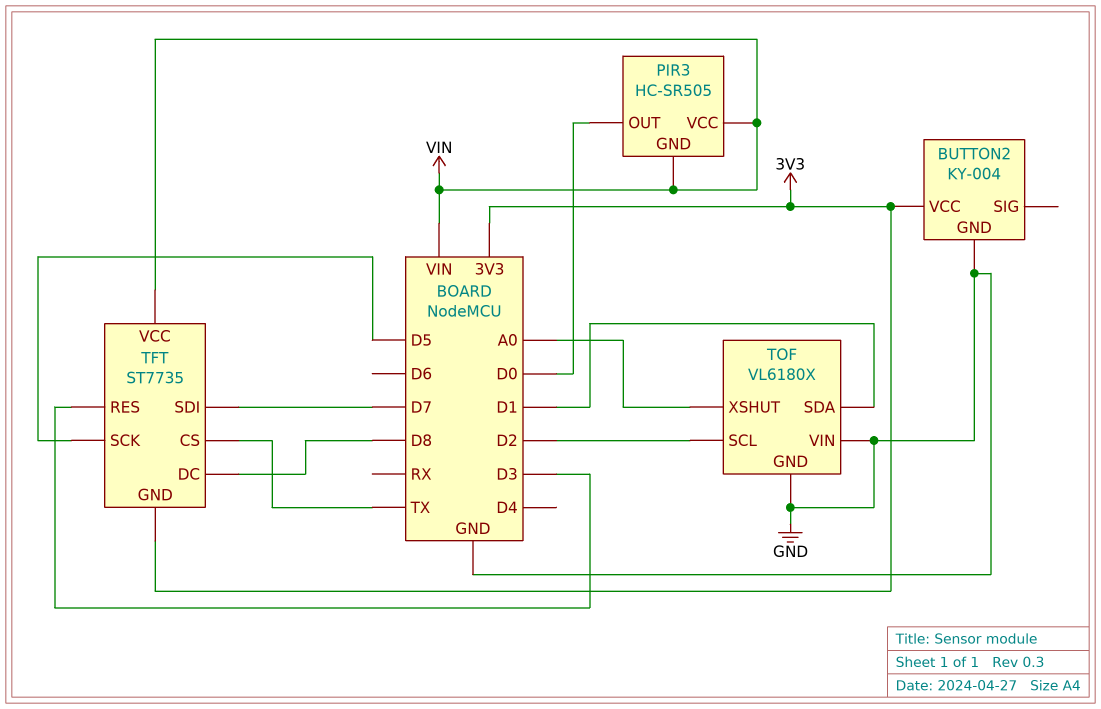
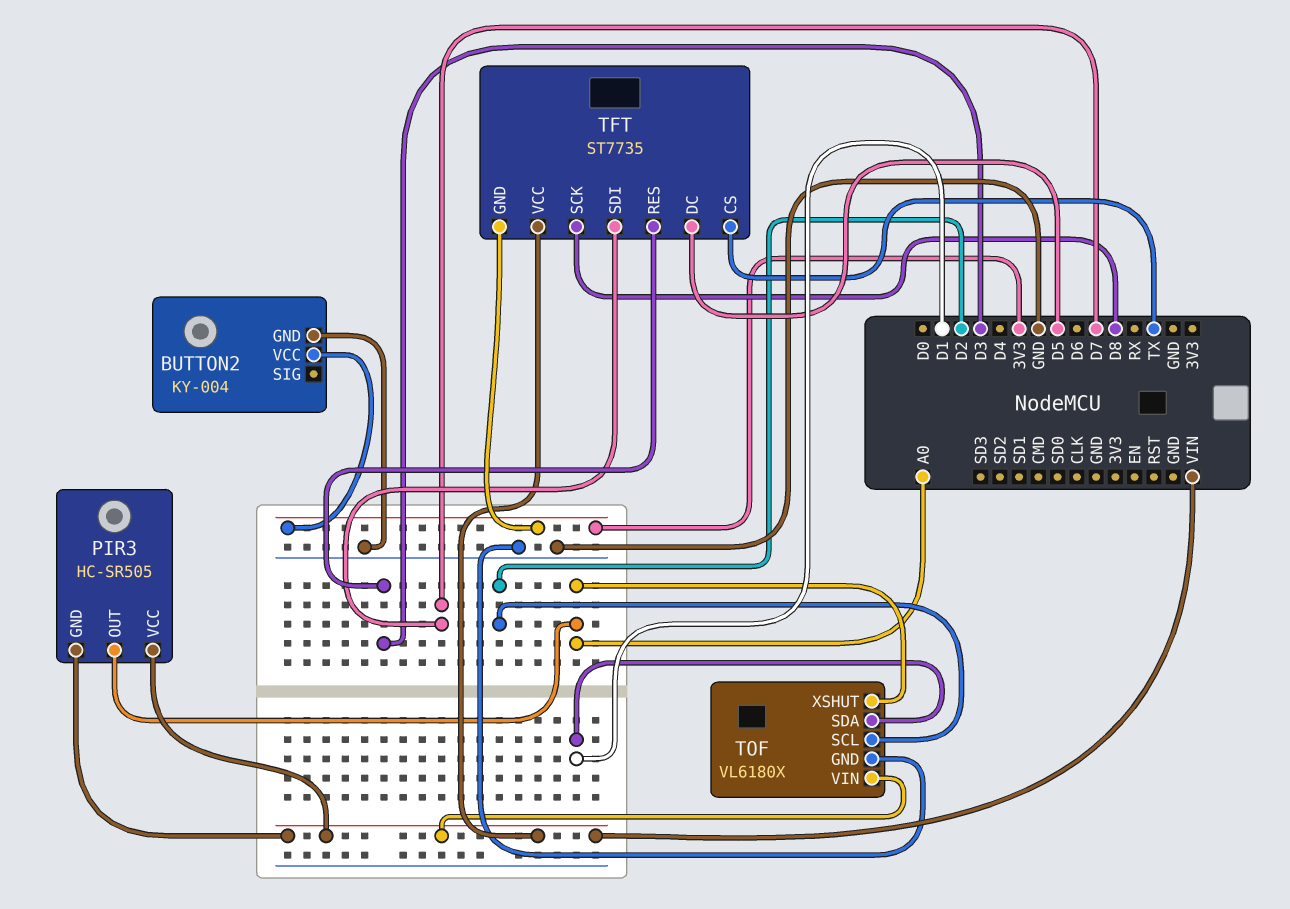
PIR3 pin OUT: D0 -> A0
TFT pin DC: D8 -> D5
TFT pin SCK: D5 -> D8
TOF pin VIN: GND -> VIN

